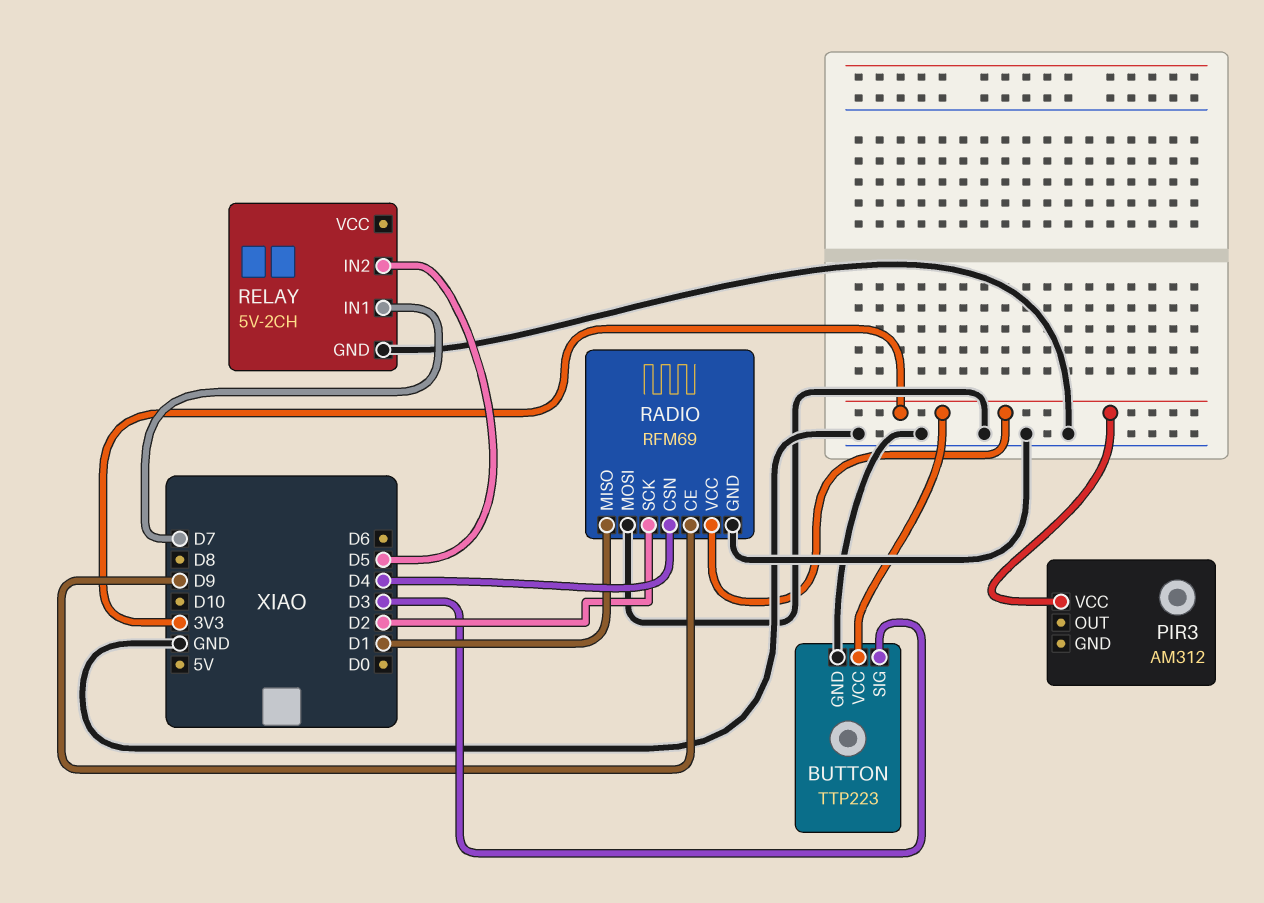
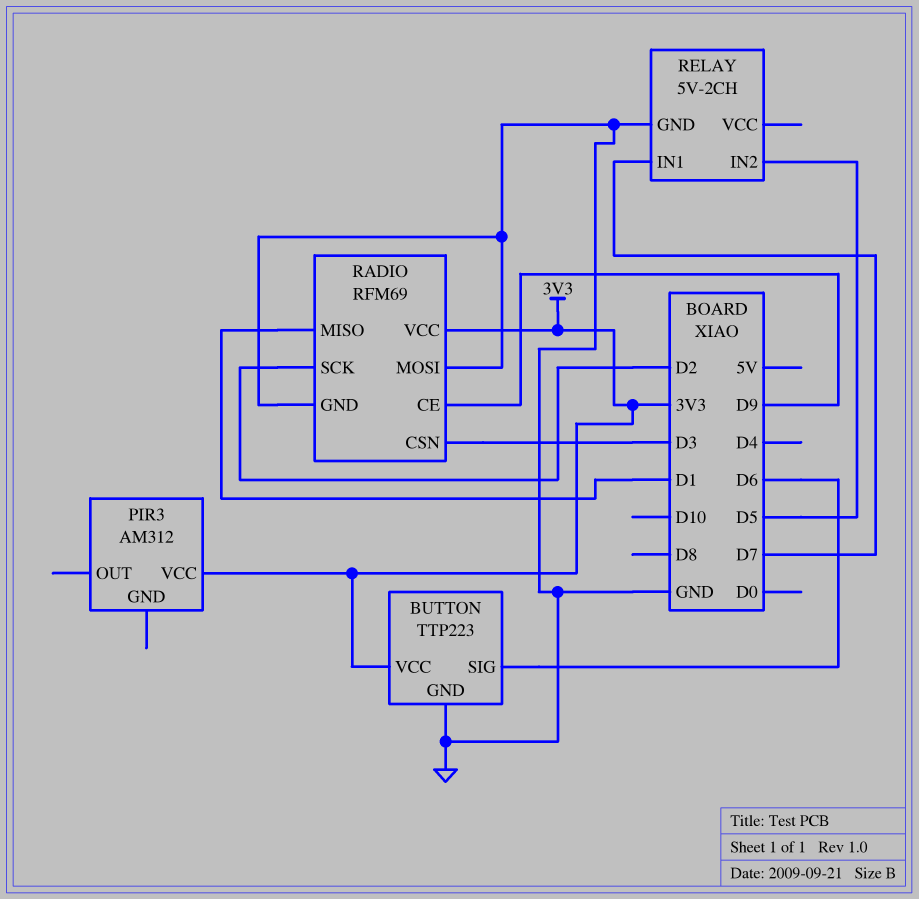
BUTTON pin SIG: D3 -> D6
RADIO pin CSN: D4 -> D3

